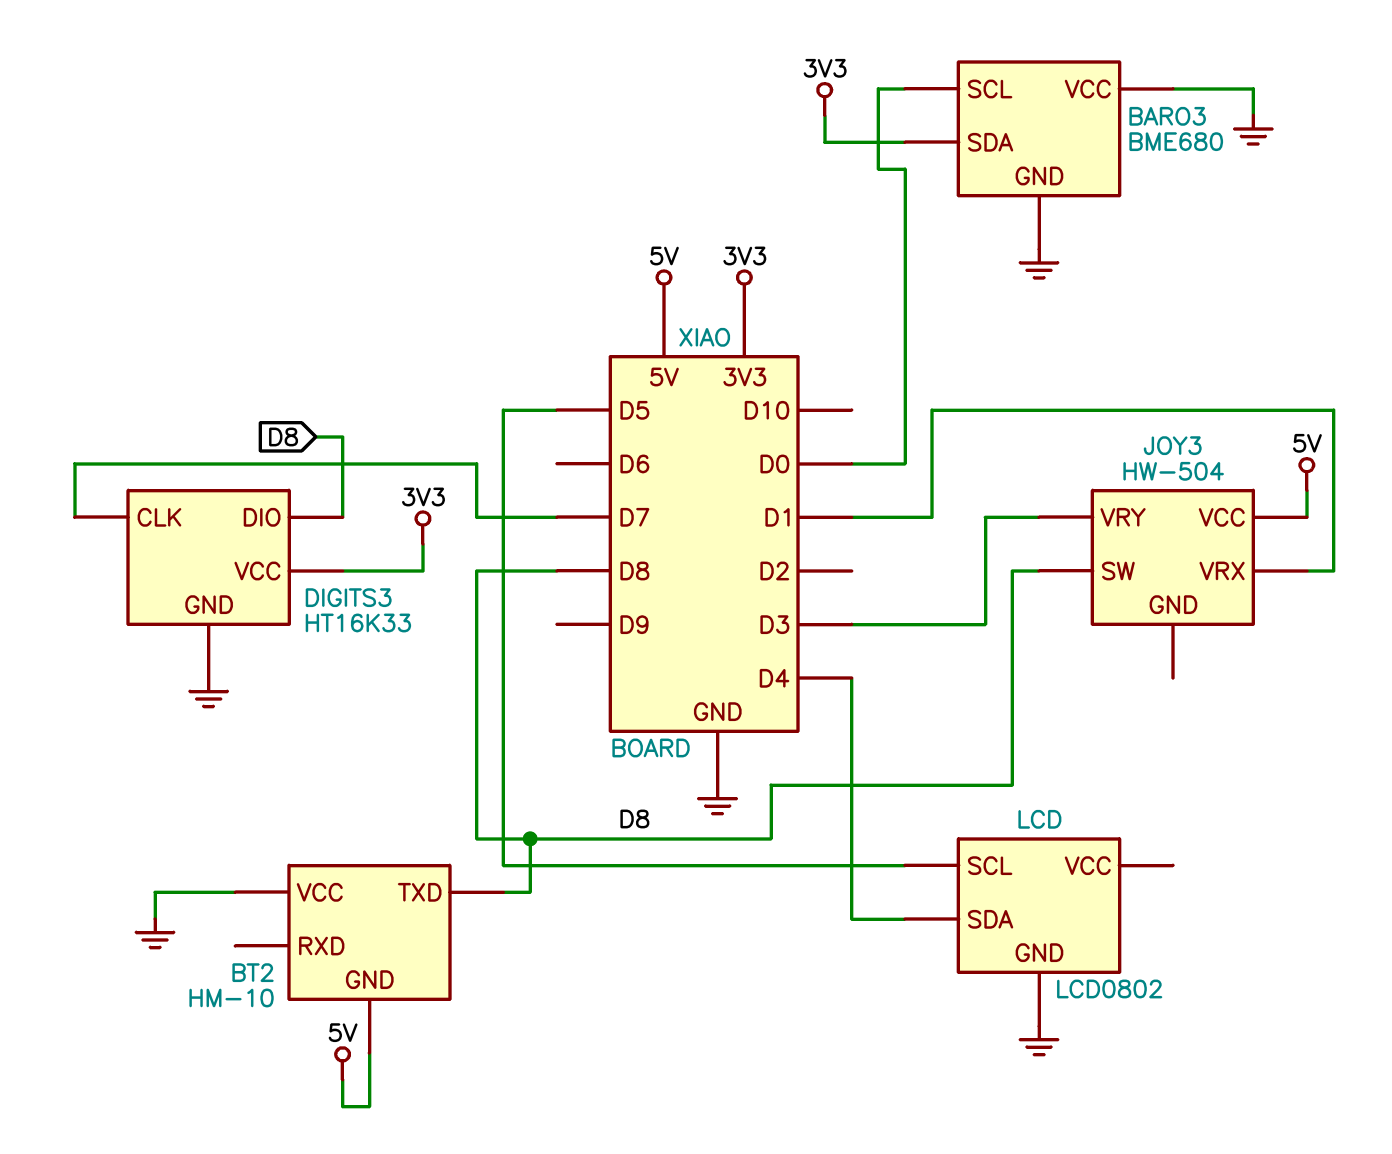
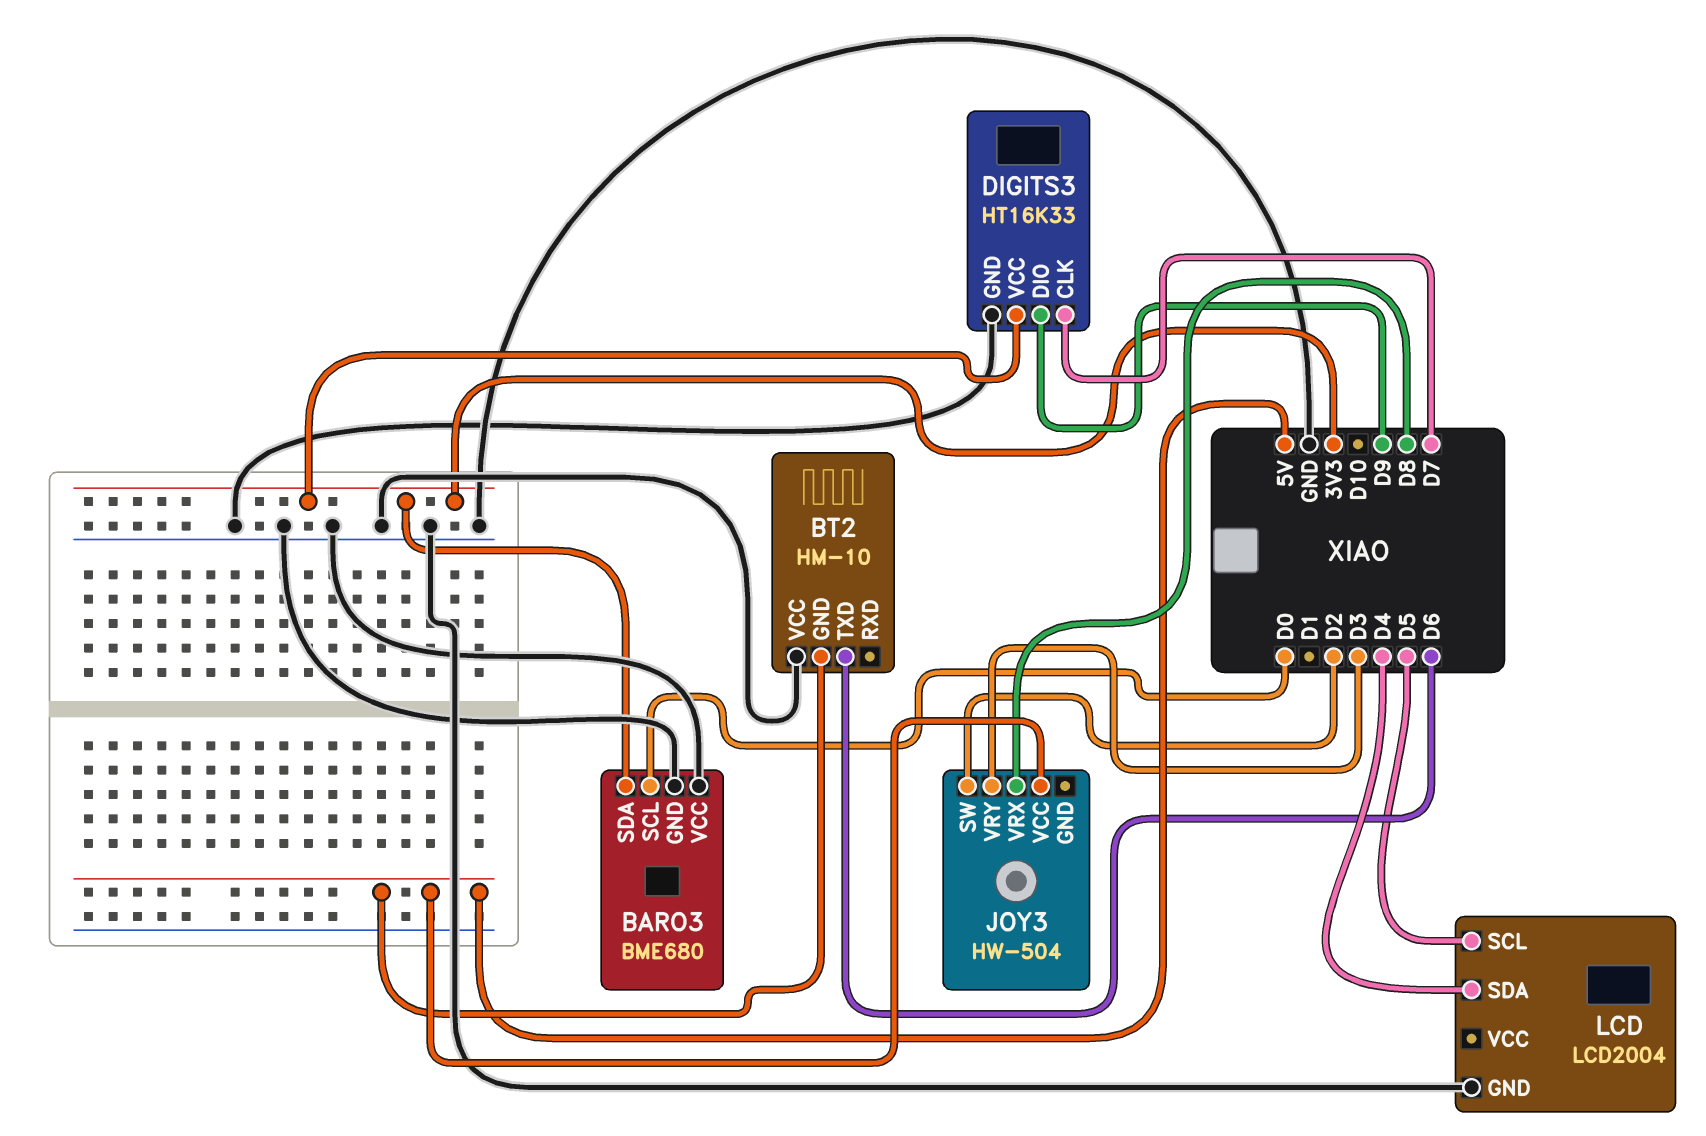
BT2 pin TXD: D8 -> D6
DIGITS3 pin DIO: D8 -> D9
JOY3 pin SW: D8 -> D2
JOY3 pin VRX: D1 -> D8
LCD: LCD0802 -> LCD2004

